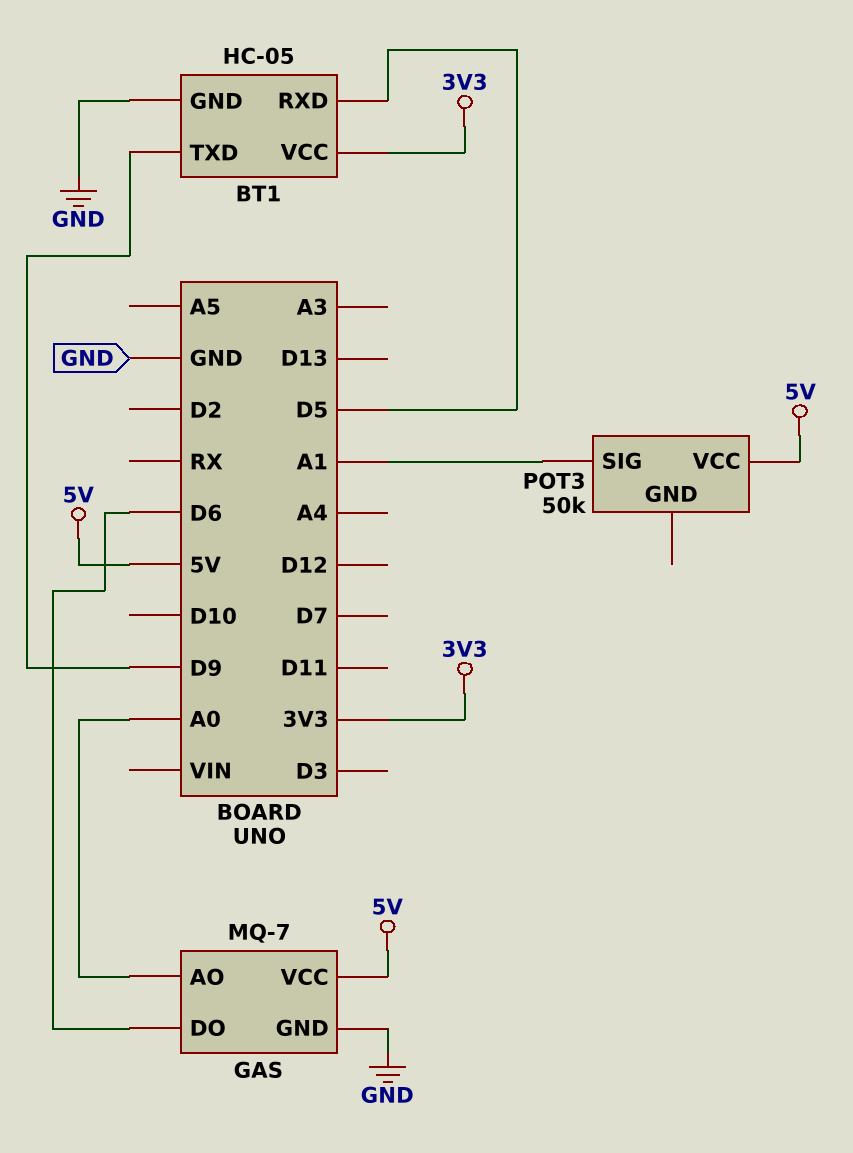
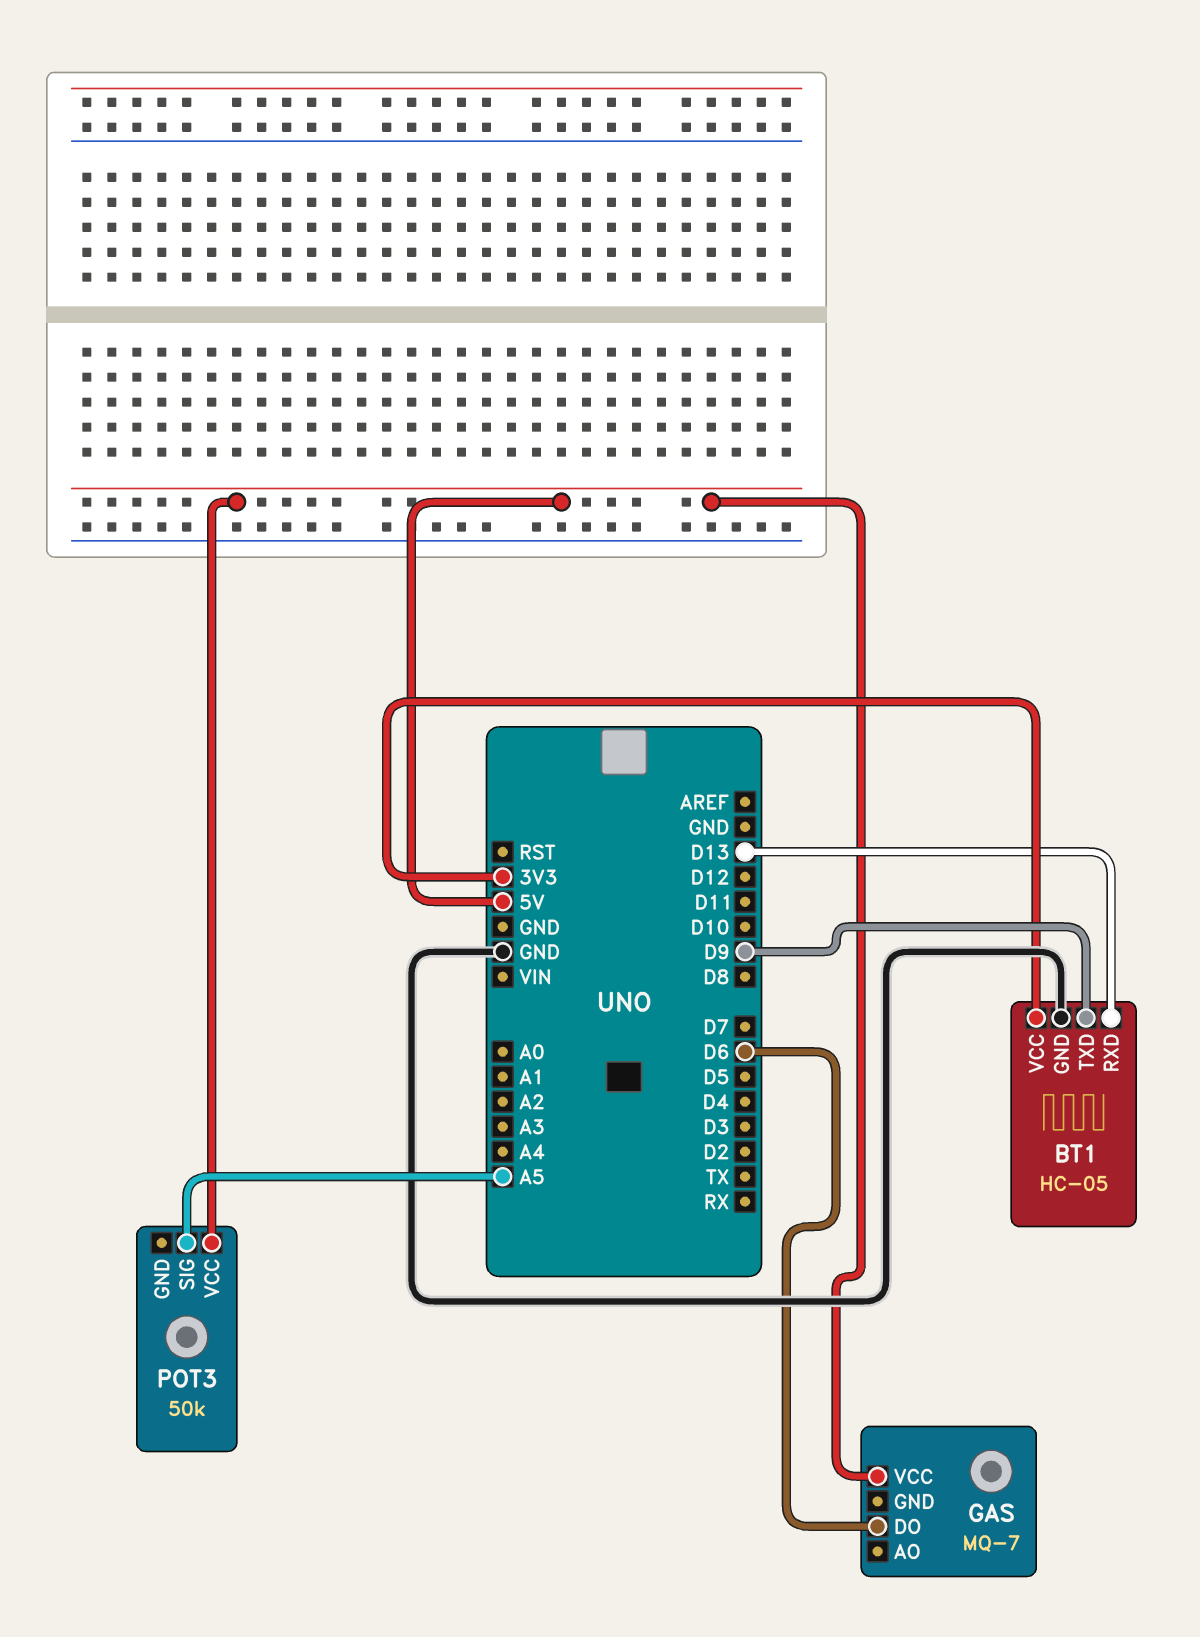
BT1 pin RXD: D5 -> D13
GAS pin AO: A0 -> none
GAS pin GND: GND -> none
POT3 pin SIG: A1 -> A5

